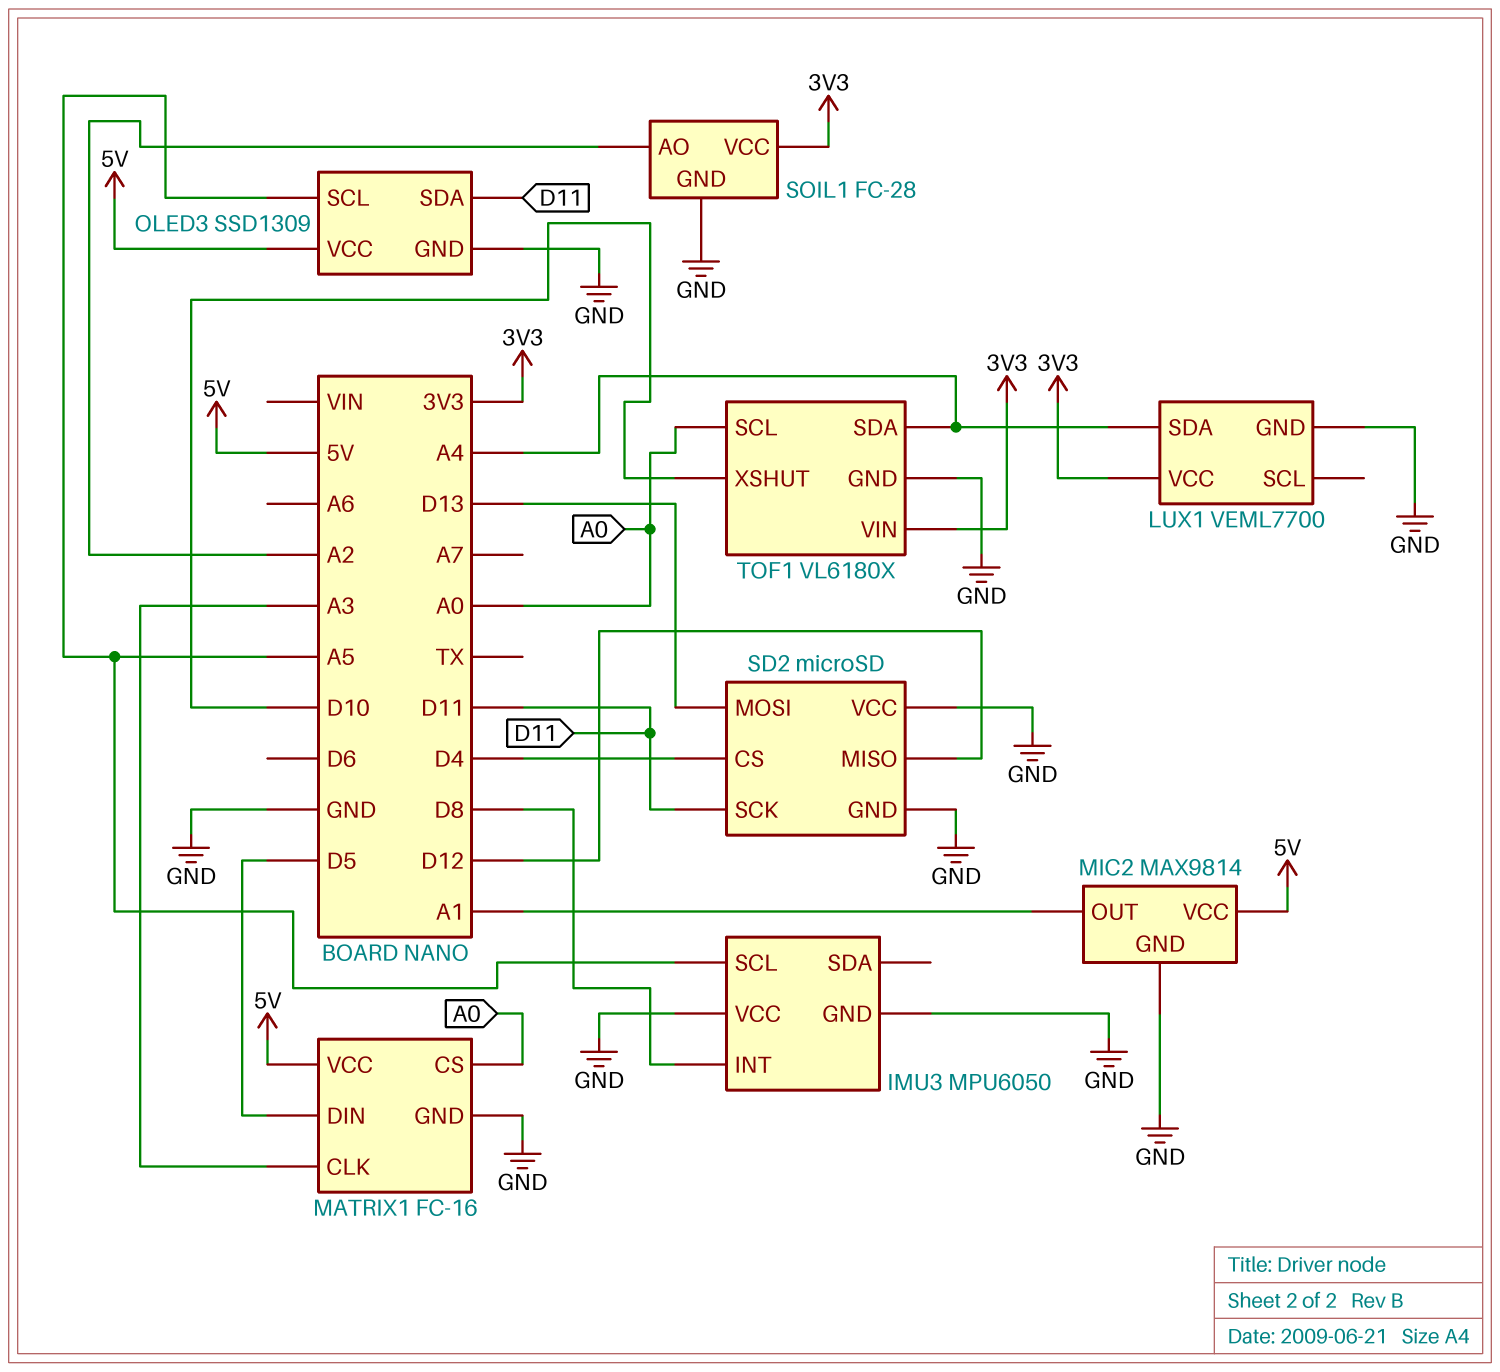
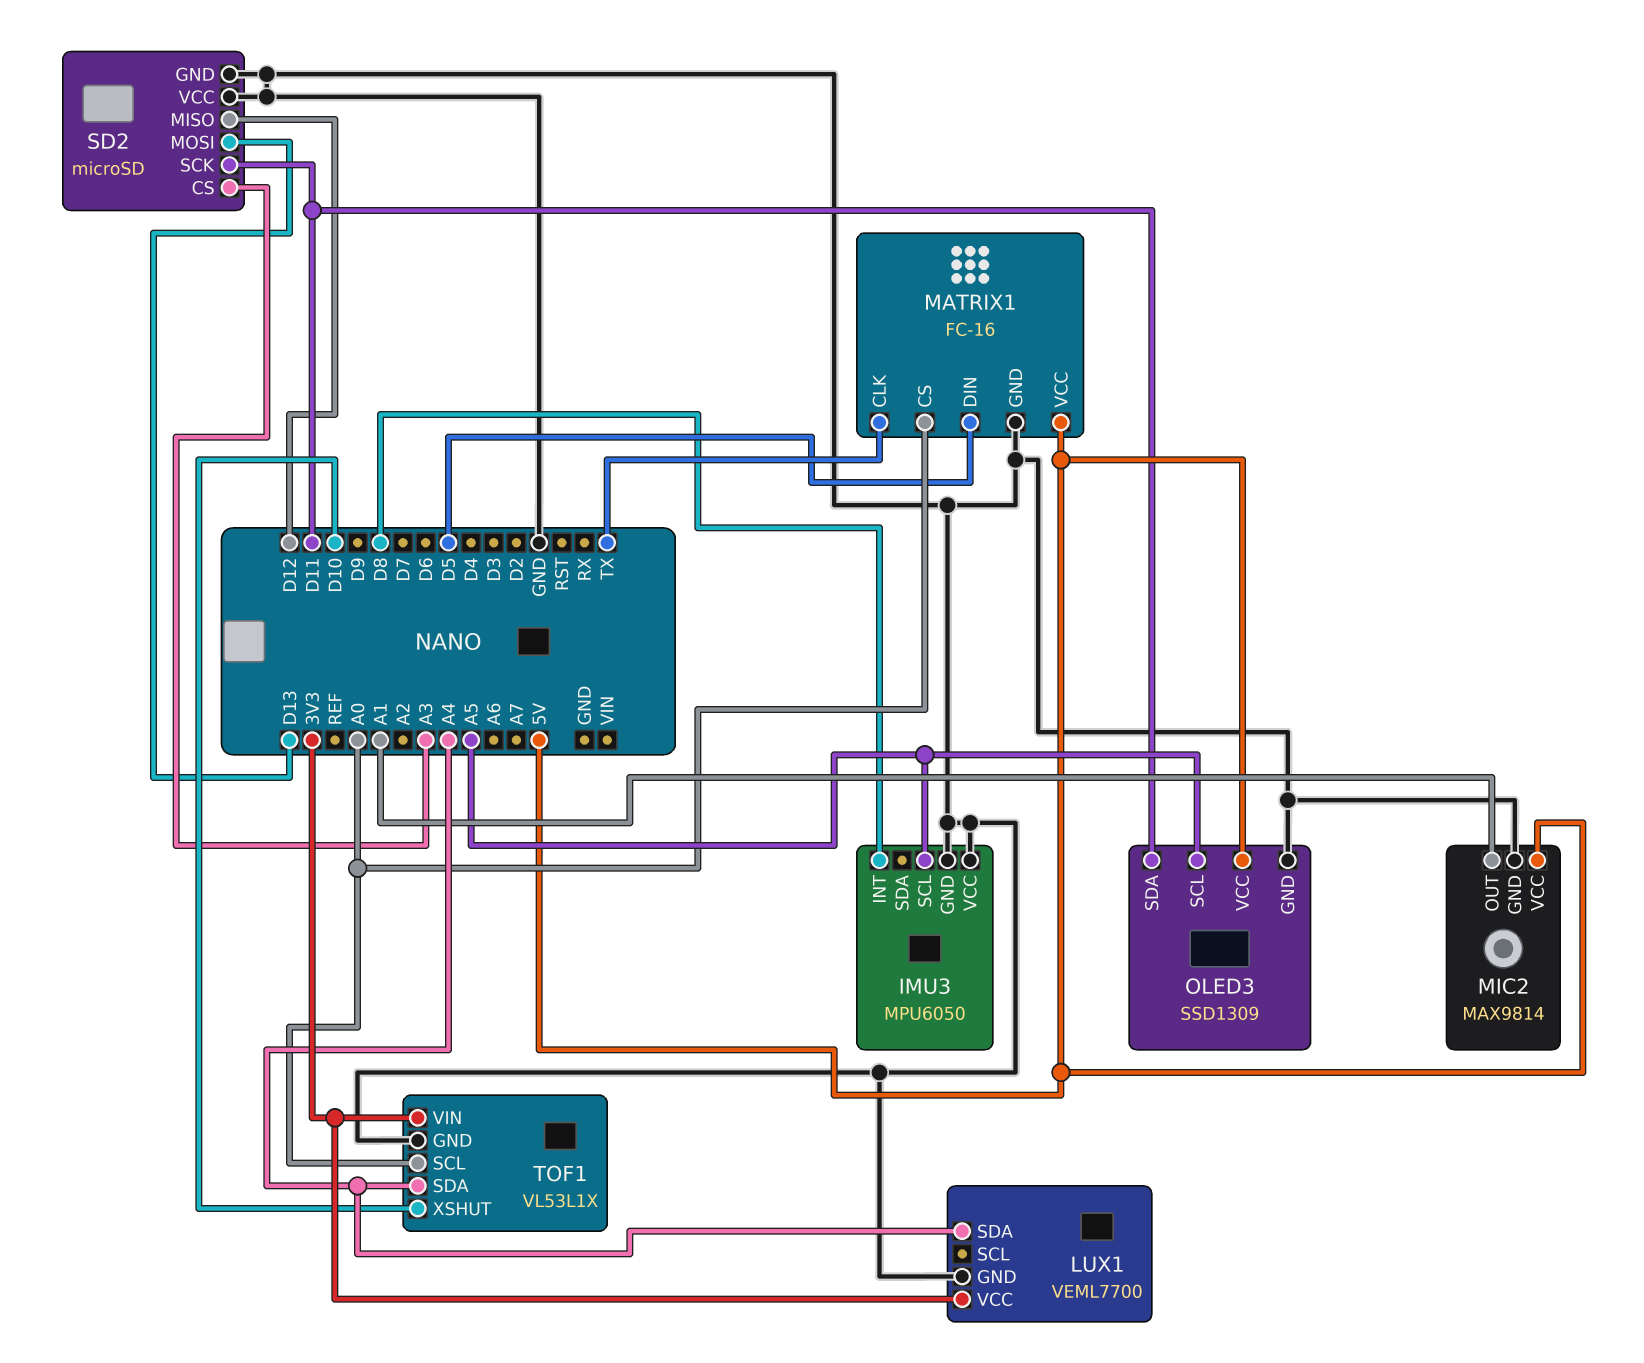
MATRIX1 pin CLK: A3 -> TX
SD2 pin CS: D4 -> A3
SOIL1: FC-28 -> none
SOIL1 pin AO: A2 -> none
SOIL1 pin GND: GND -> none
SOIL1 pin VCC: 3V3 -> none
TOF1: VL6180X -> VL53L1X

